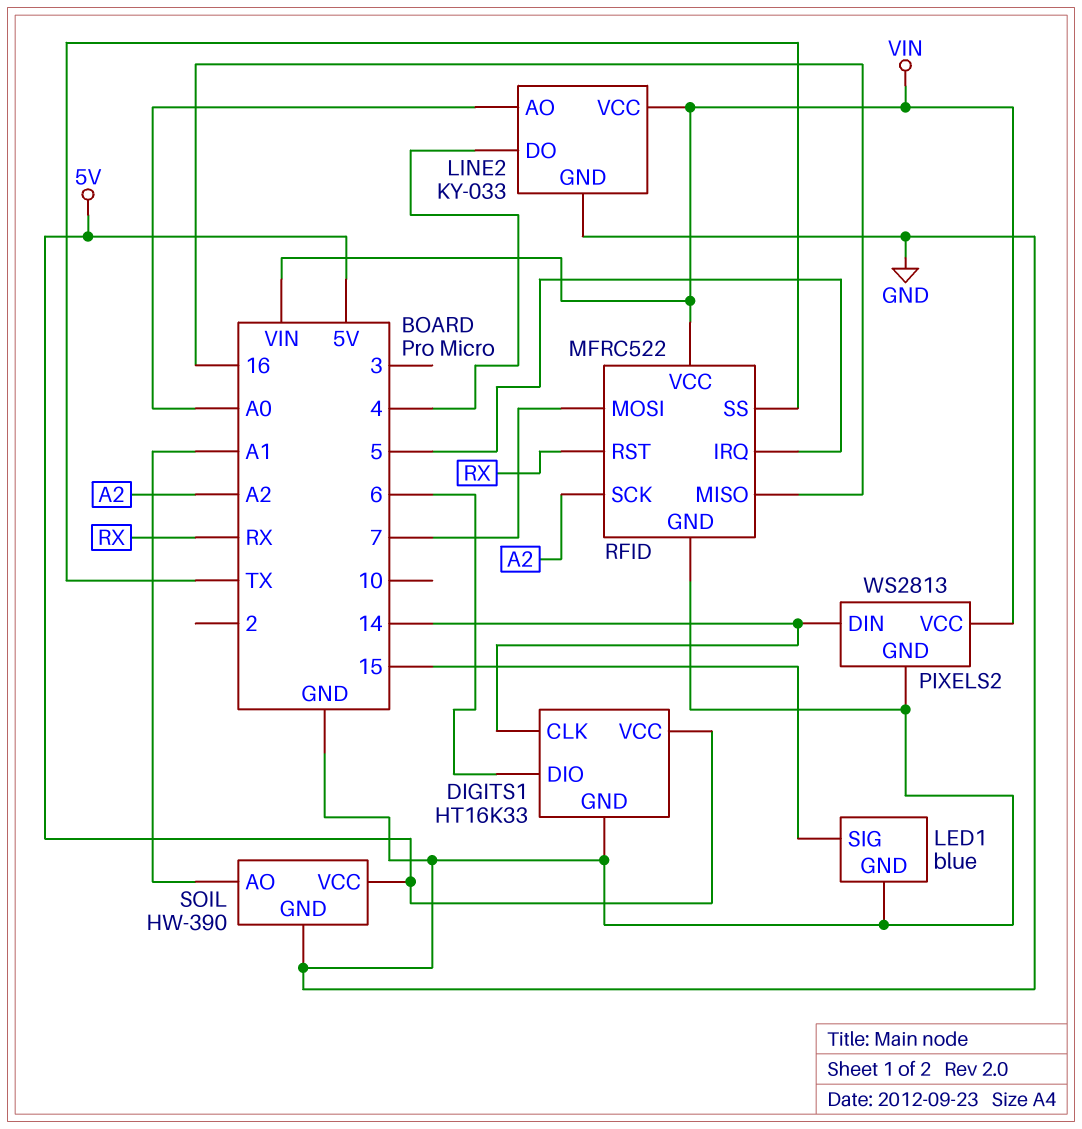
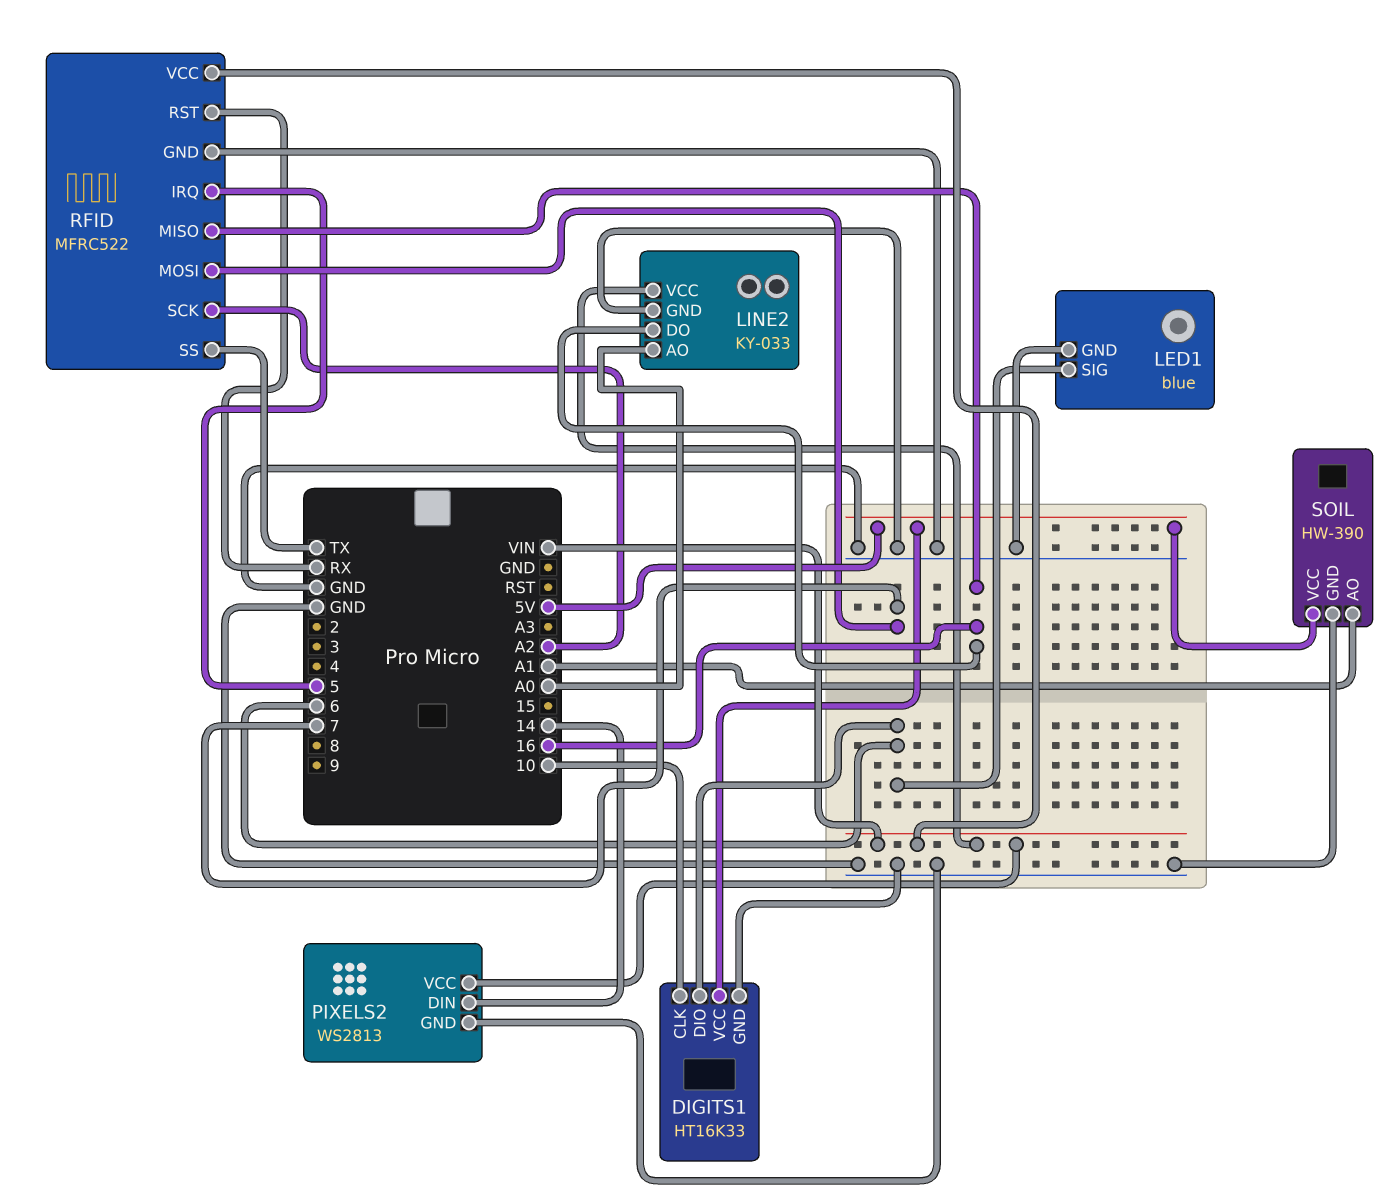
DIGITS1 pin CLK: 14 -> 10
LED1 pin SIG: 15 -> 6
LINE2 pin DO: 4 -> 16

